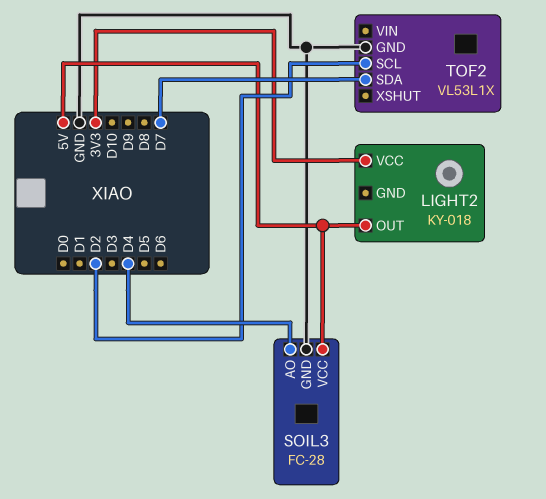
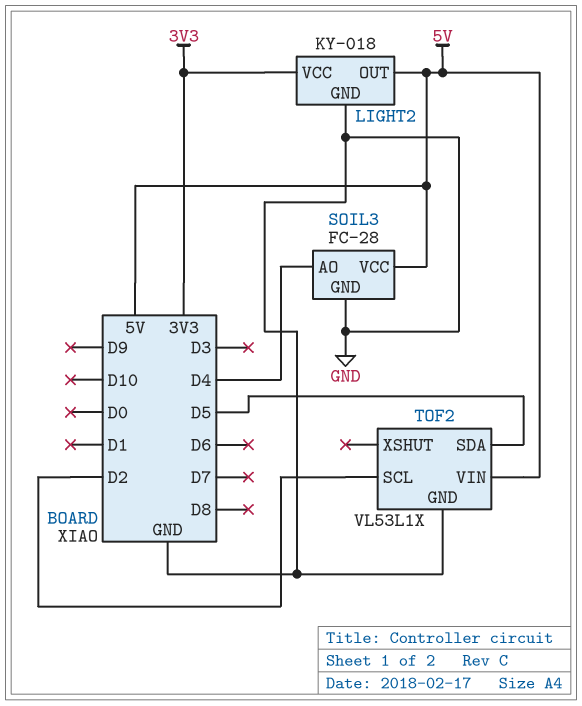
LIGHT2 pin GND: none -> GND
TOF2 pin SDA: D7 -> D5
TOF2 pin VIN: none -> 5V

